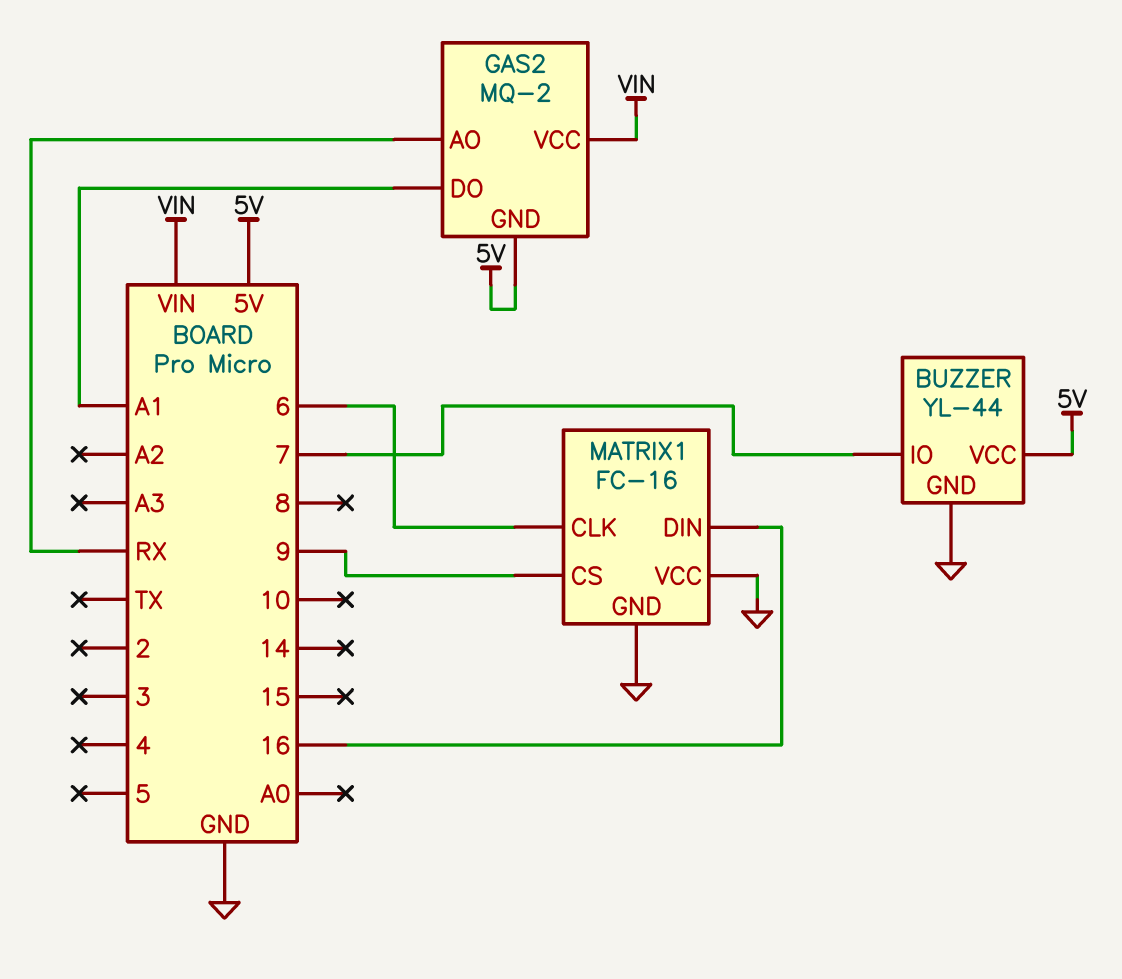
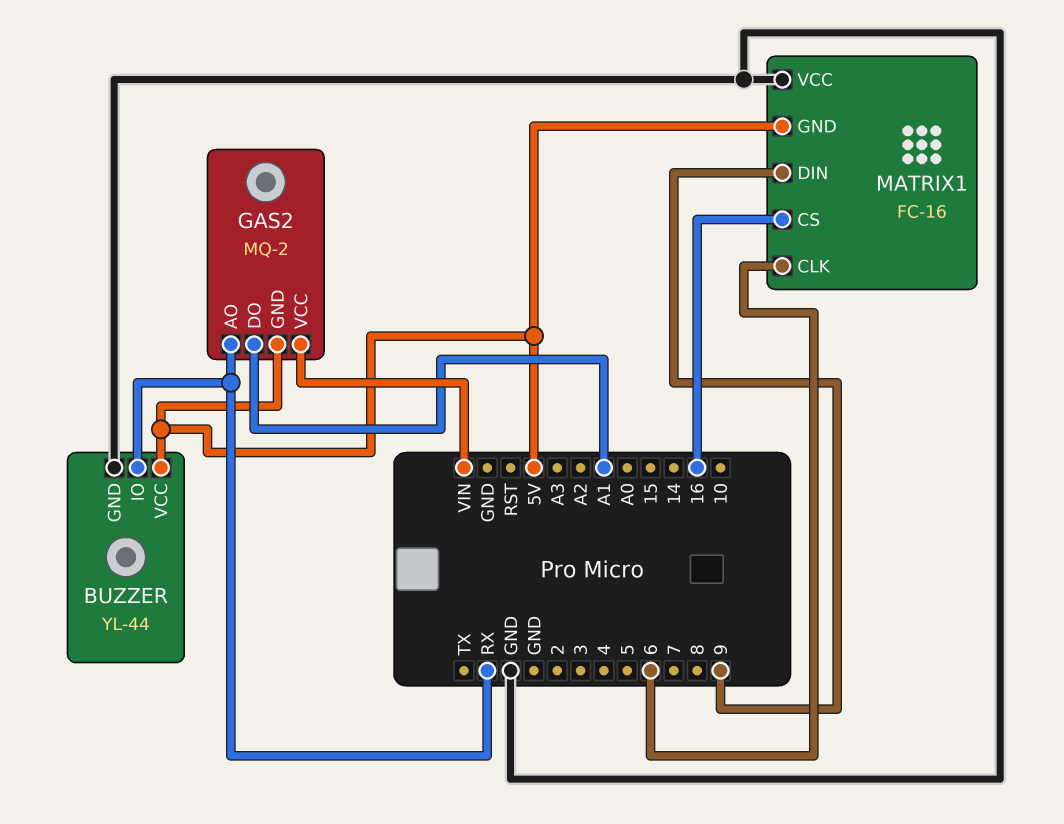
BUZZER pin IO: 7 -> RX
MATRIX1 pin CS: 9 -> 16
MATRIX1 pin DIN: 16 -> 9
MATRIX1 pin GND: GND -> 5V

